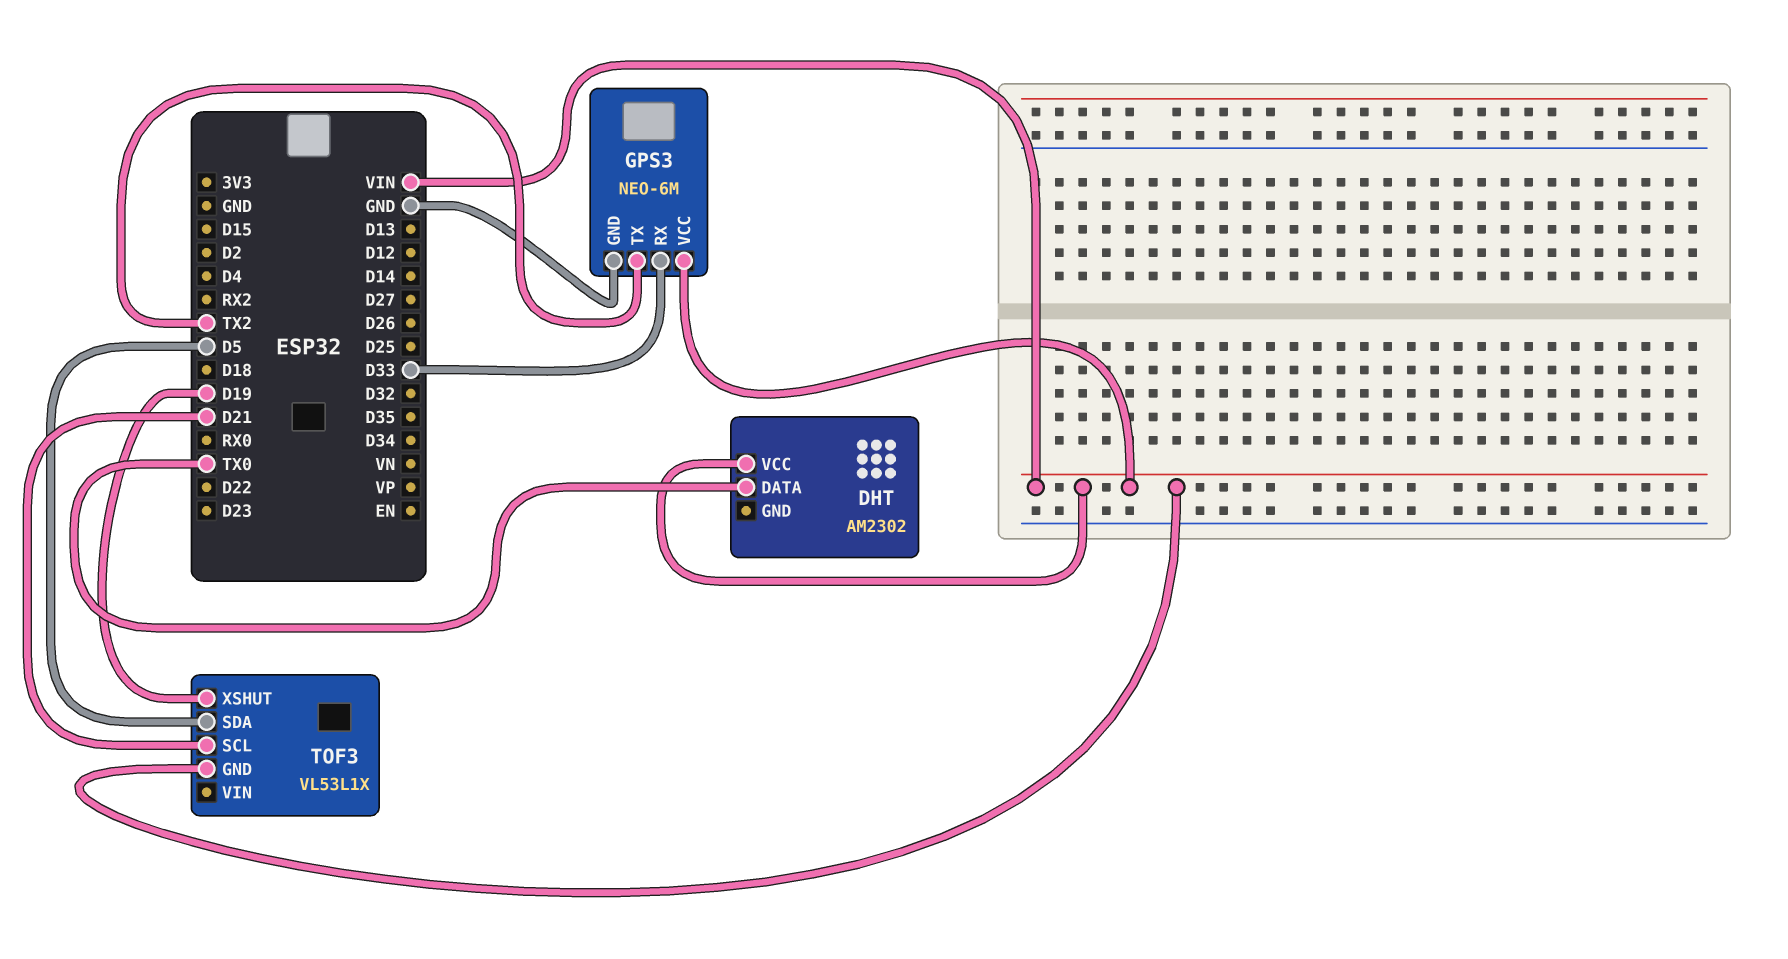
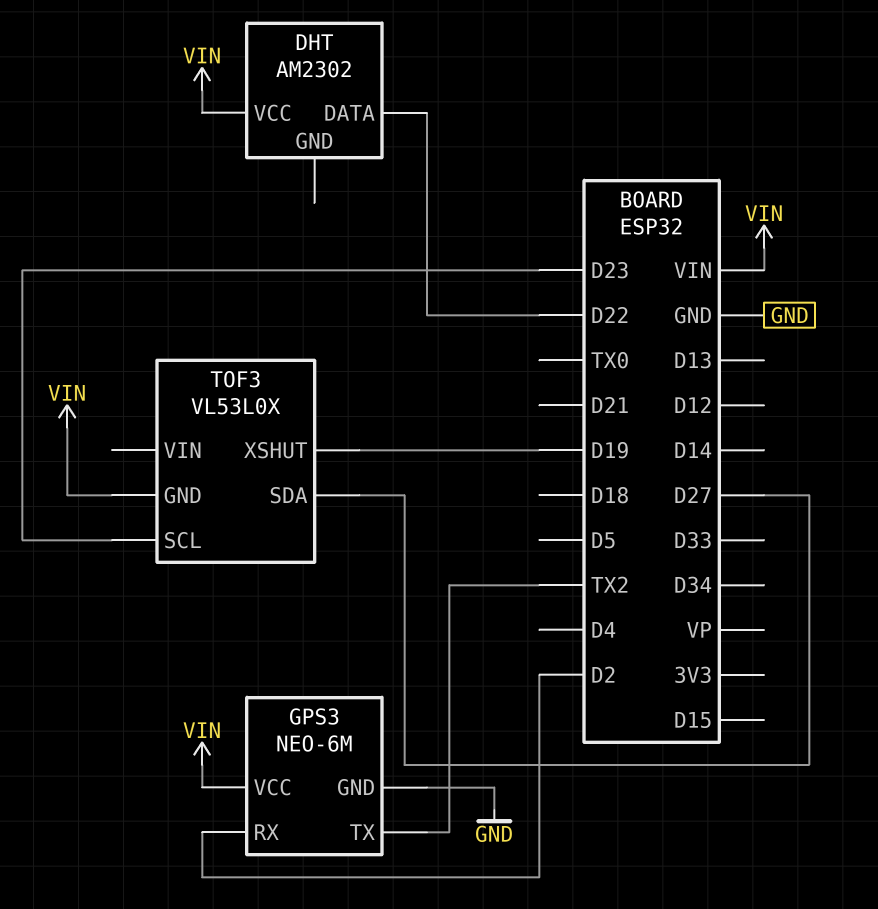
DHT pin DATA: TX0 -> D22
GPS3 pin RX: D33 -> D2
TOF3: VL53L1X -> VL53L0X
TOF3 pin SCL: D21 -> D23
TOF3 pin SDA: D5 -> D27

